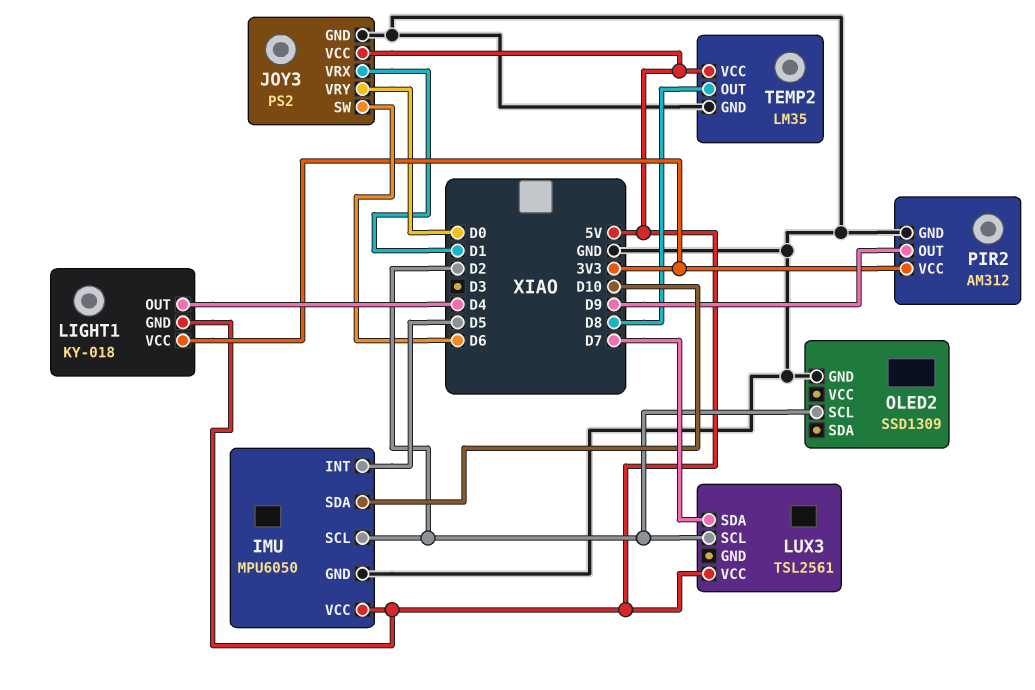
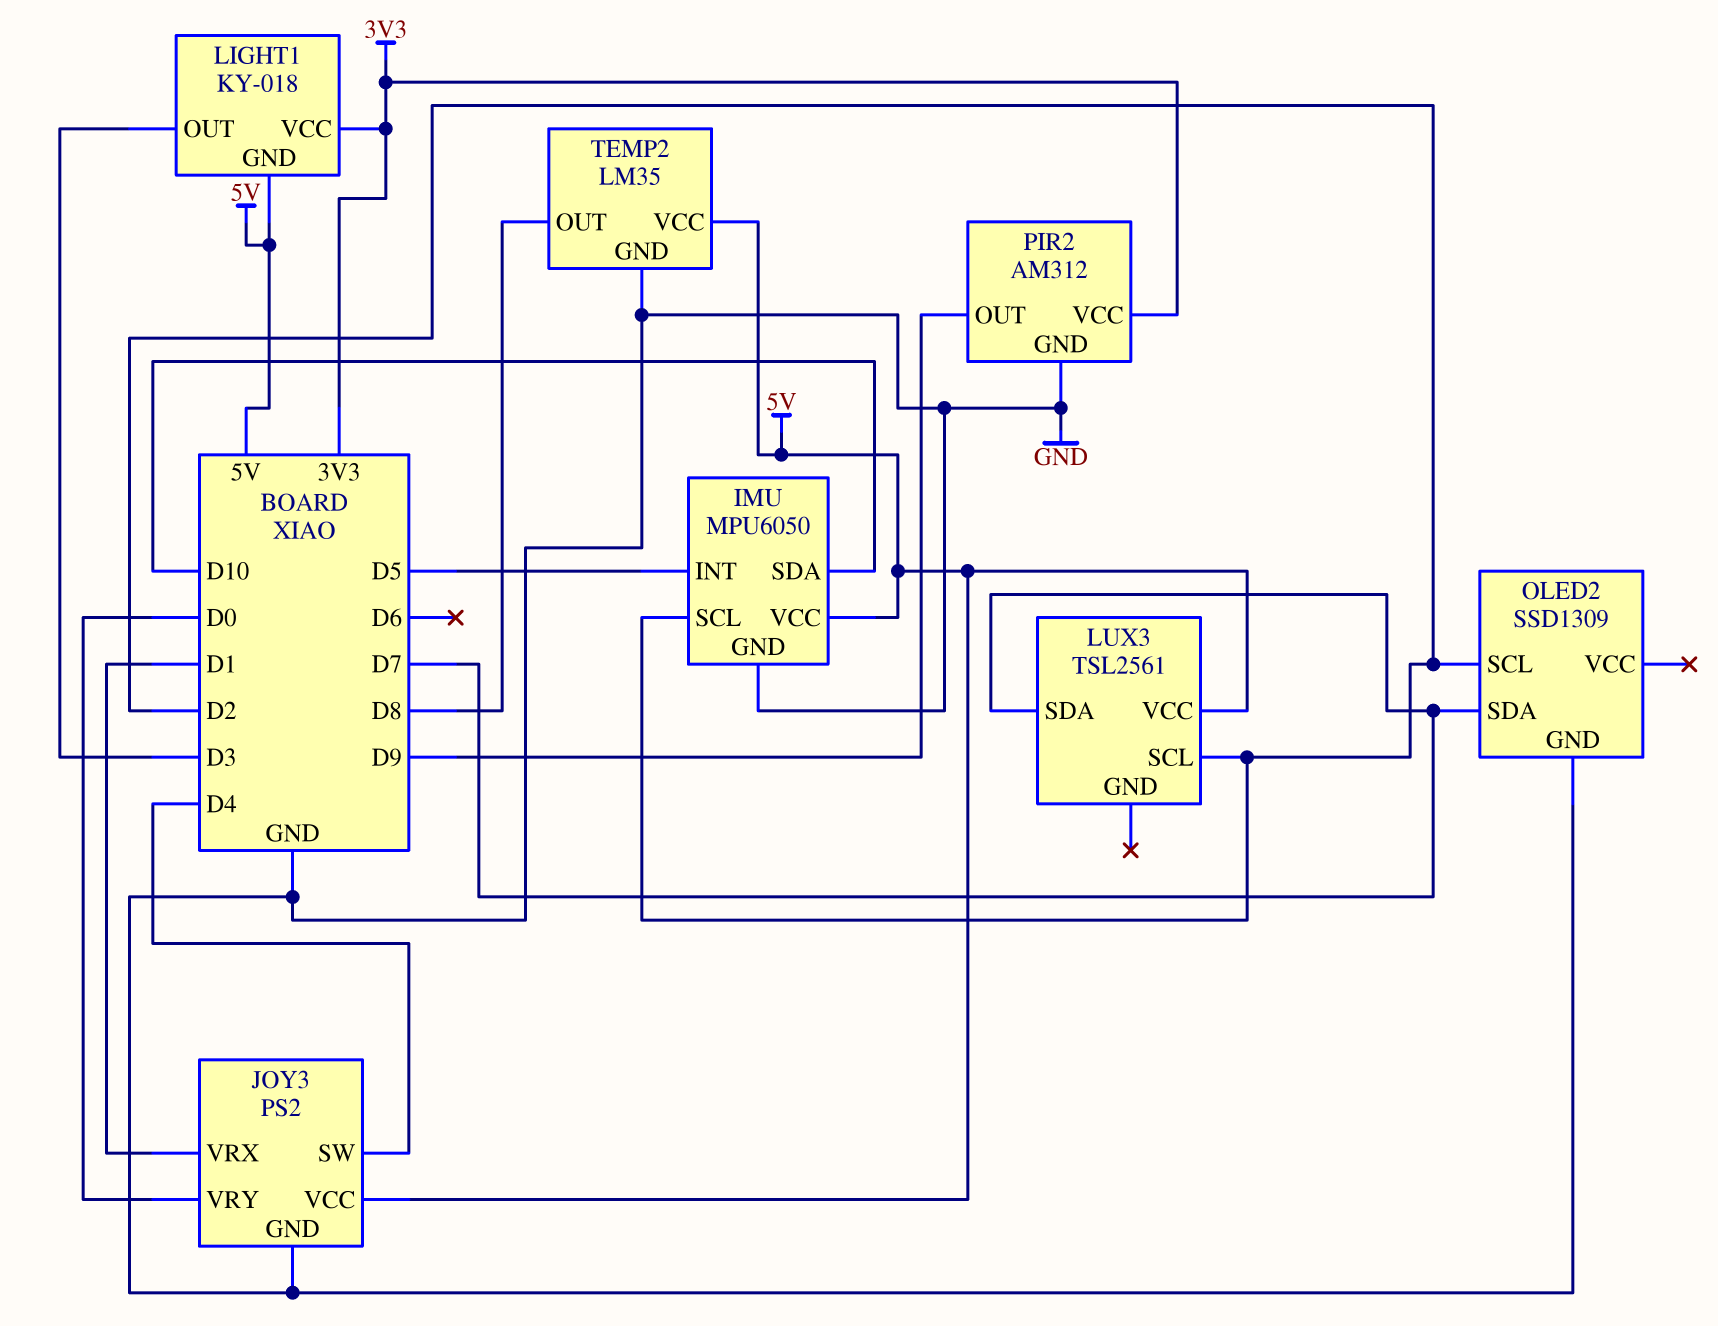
JOY3 pin SW: D6 -> D4
LIGHT1 pin OUT: D4 -> D3
OLED2 pin SDA: none -> D7

